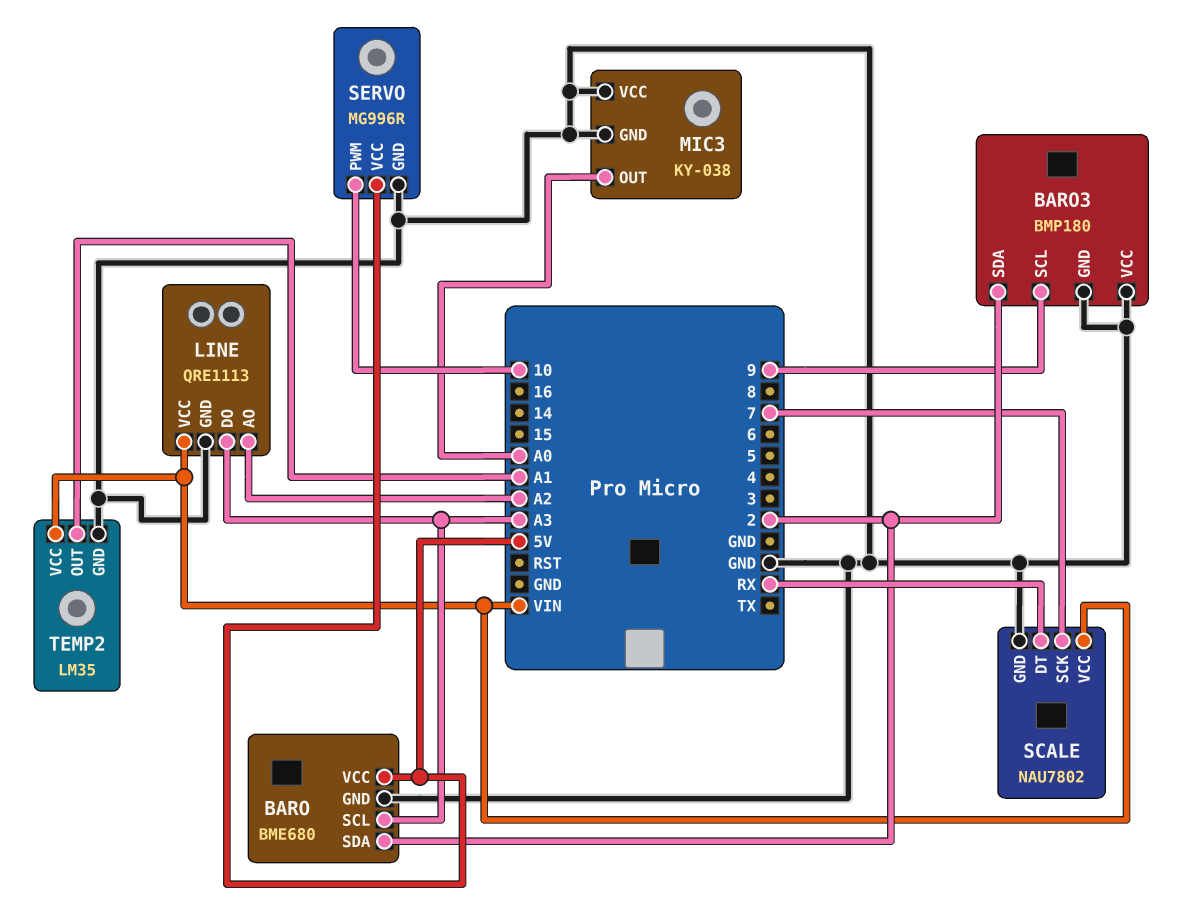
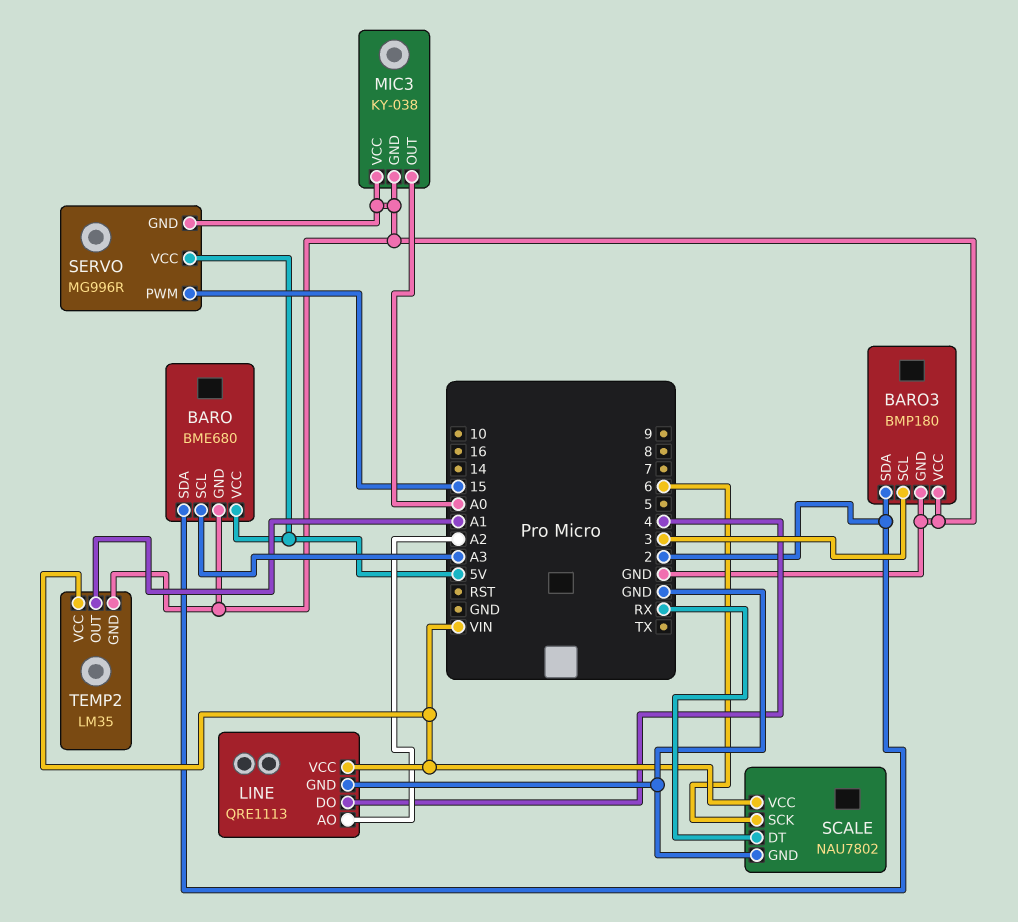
BARO3 pin SCL: 9 -> 3
LINE pin DO: A3 -> 4
SCALE pin SCK: 7 -> 6
SERVO pin PWM: 10 -> 15

